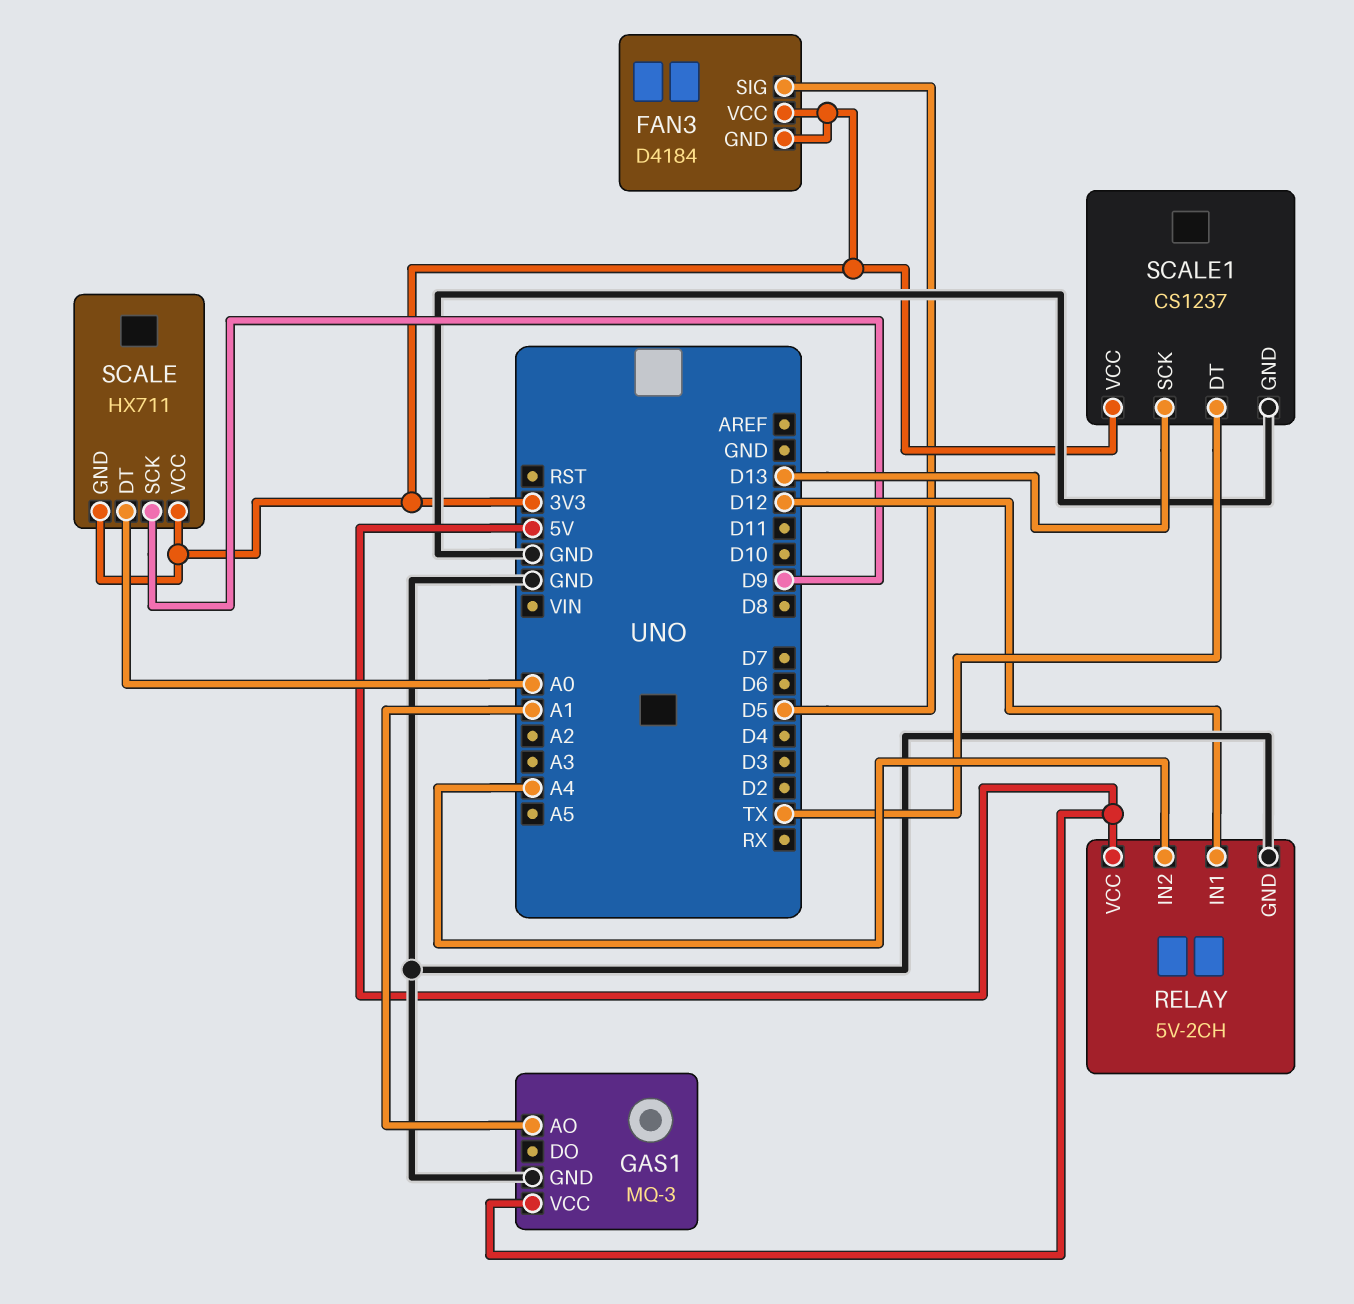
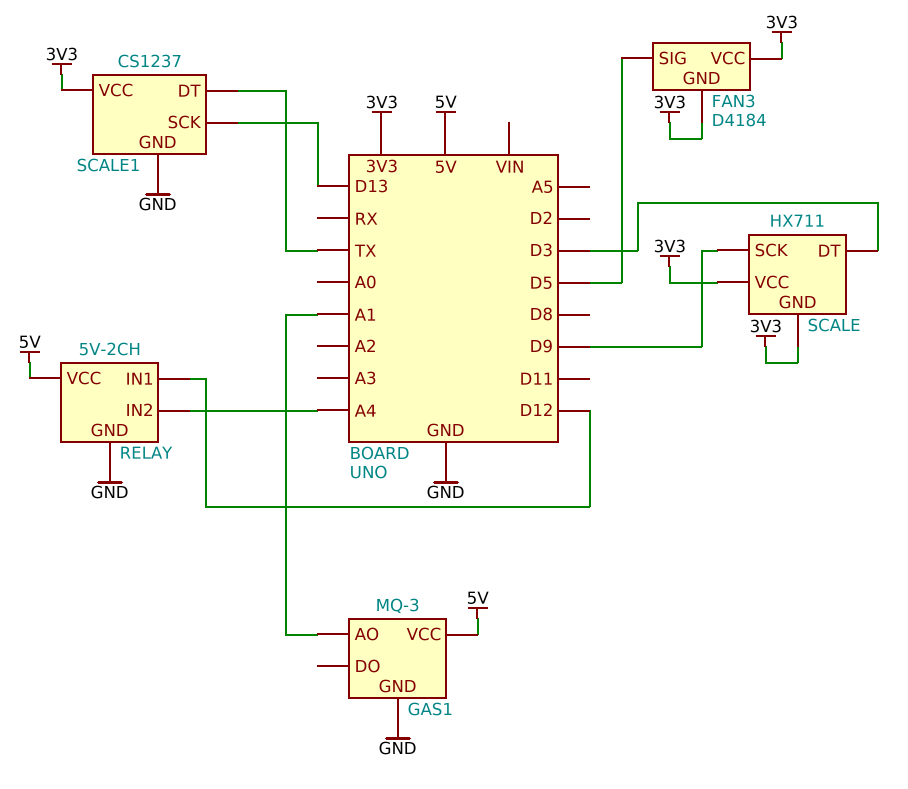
SCALE pin DT: A0 -> D3

